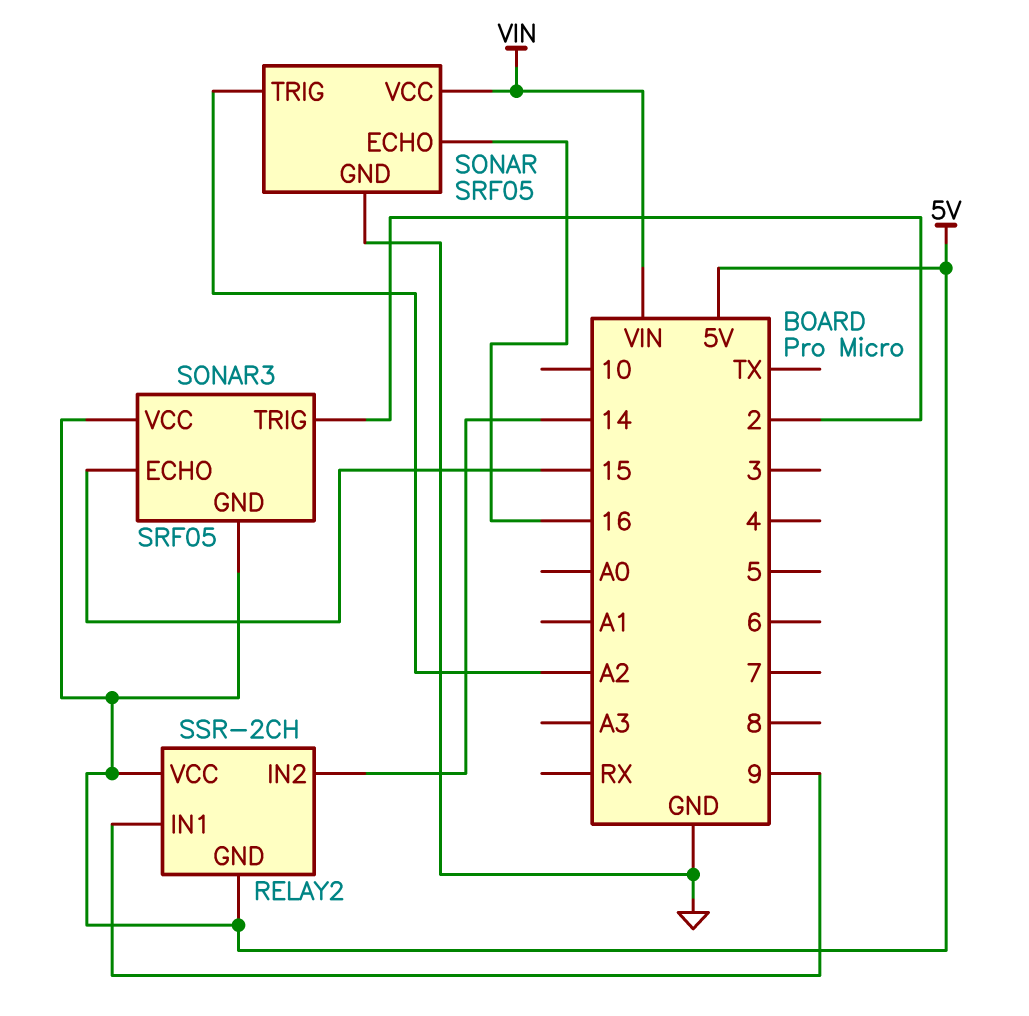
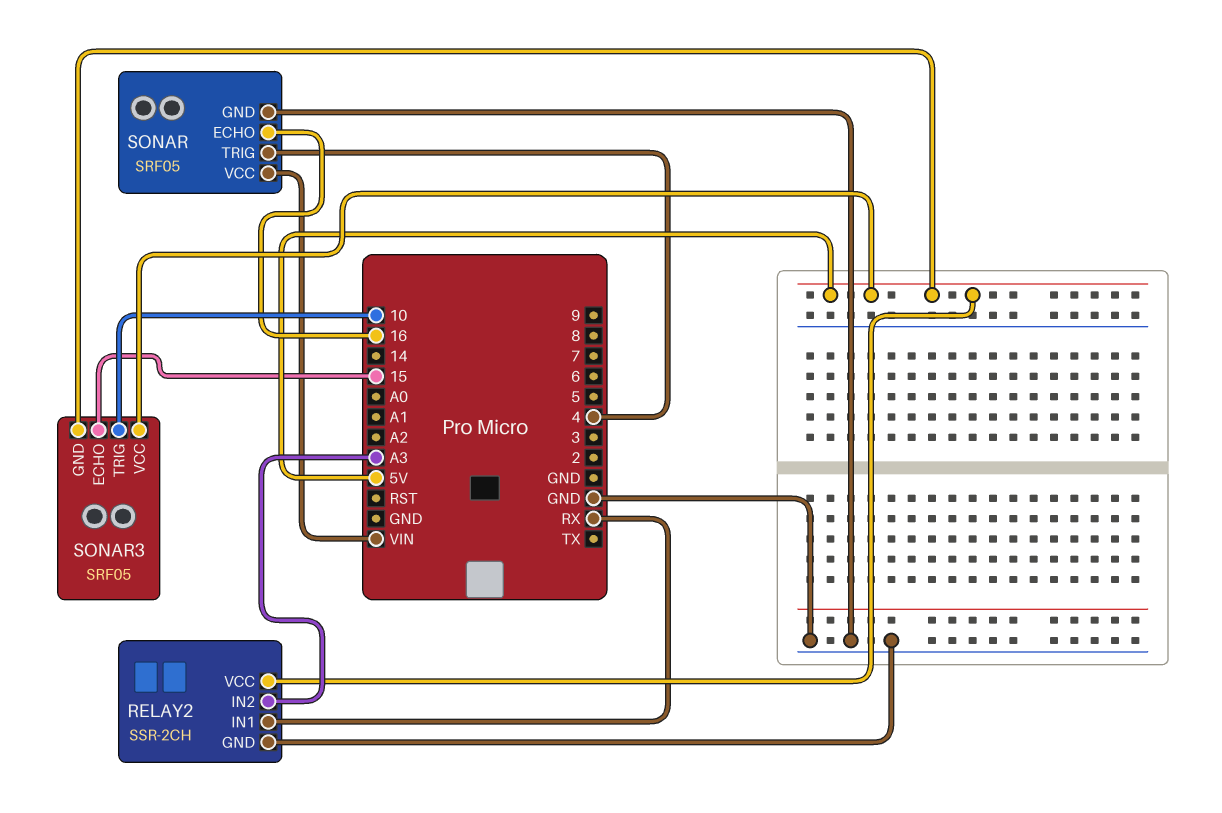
RELAY2 pin GND: 5V -> GND
RELAY2 pin IN1: 9 -> RX
RELAY2 pin IN2: 14 -> A3
SONAR pin TRIG: A2 -> 4
SONAR3 pin TRIG: 2 -> 10

